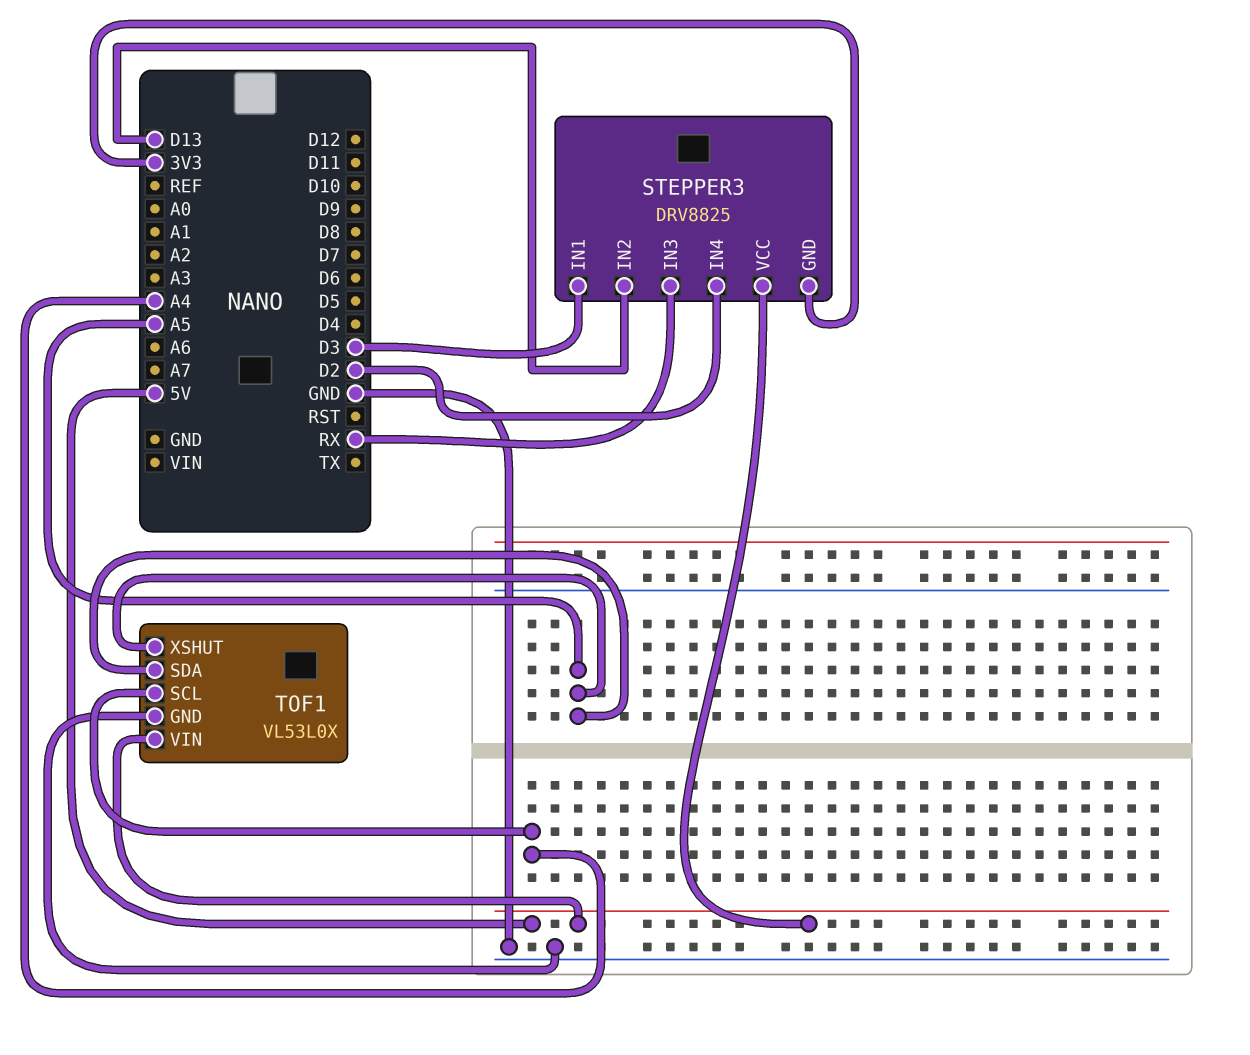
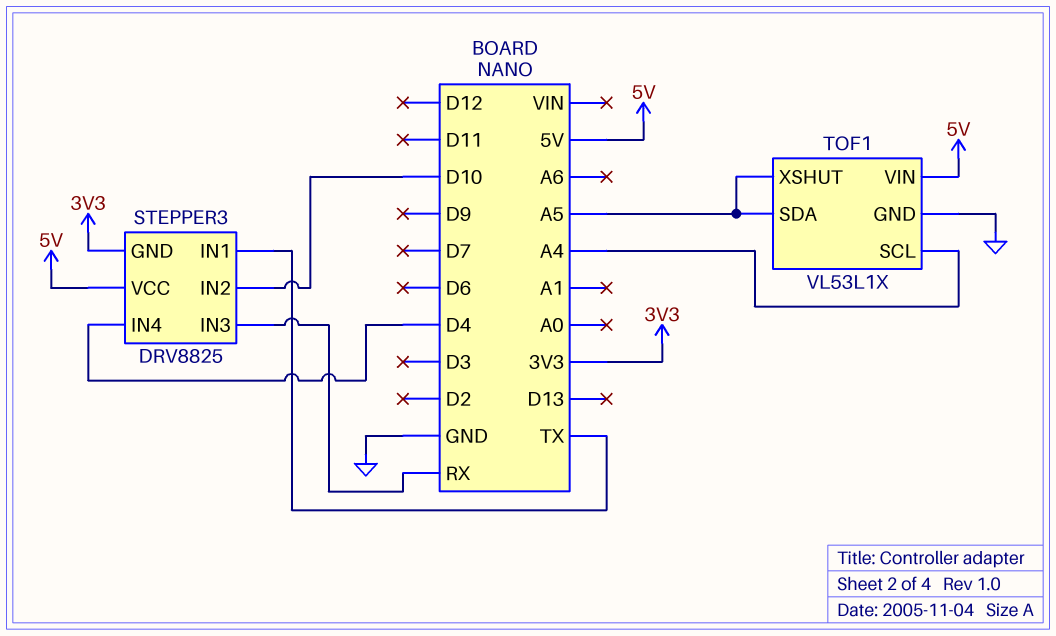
STEPPER3 pin IN1: D3 -> TX
STEPPER3 pin IN2: D13 -> D10
STEPPER3 pin IN4: D2 -> D4
TOF1: VL53L0X -> VL53L1X

